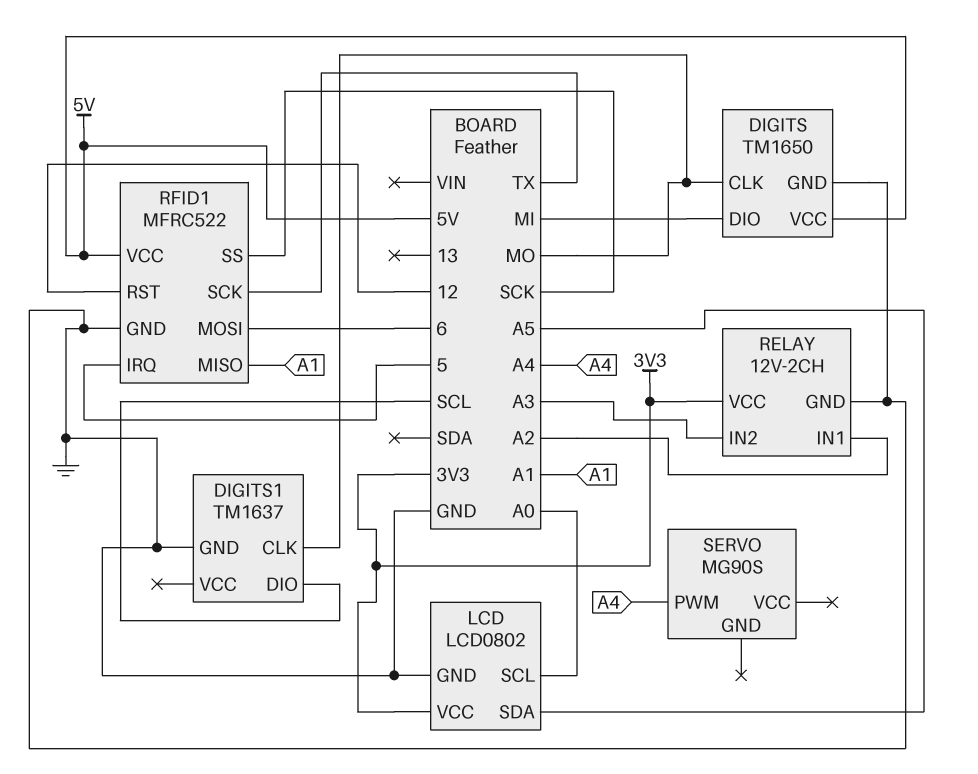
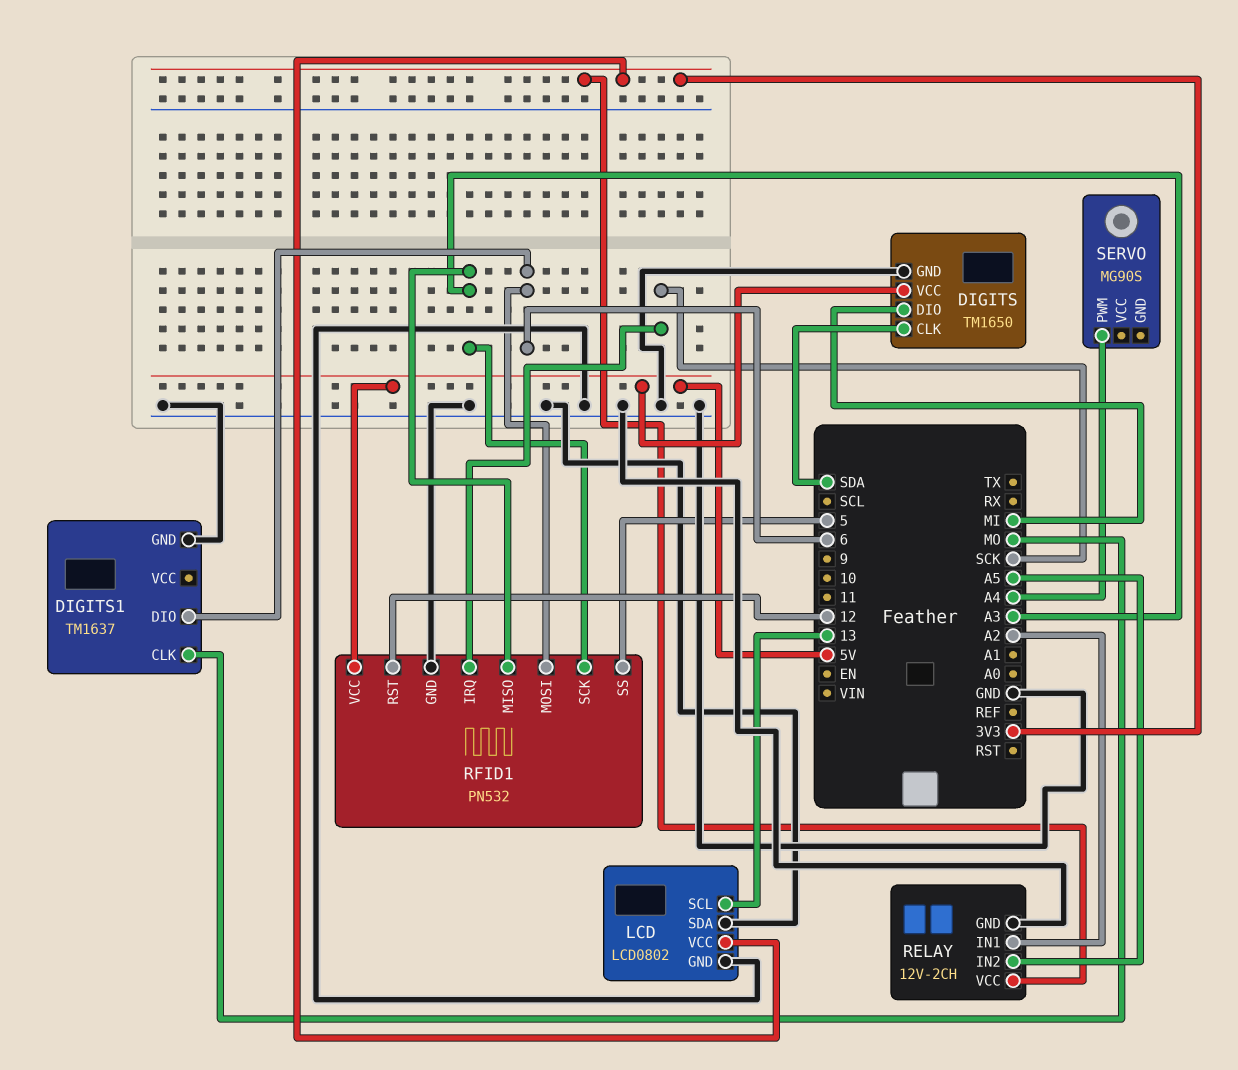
DIGITS pin CLK: MO -> SDA
DIGITS1 pin DIO: SCL -> 6
LCD pin SCL: A0 -> 13
LCD pin SDA: A5 -> GND
RELAY pin IN2: A3 -> A5
RFID1: MFRC522 -> PN532
RFID1 pin IRQ: 5 -> SCK
RFID1 pin MISO: A1 -> A3
RFID1 pin SCK: TX -> A3
RFID1 pin SS: SCK -> 5

